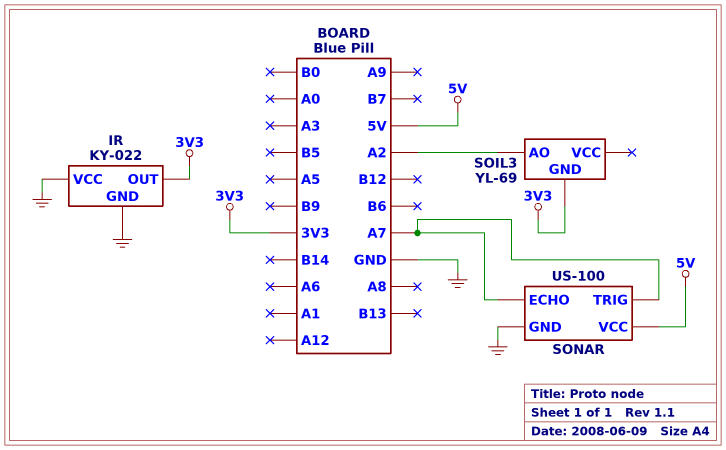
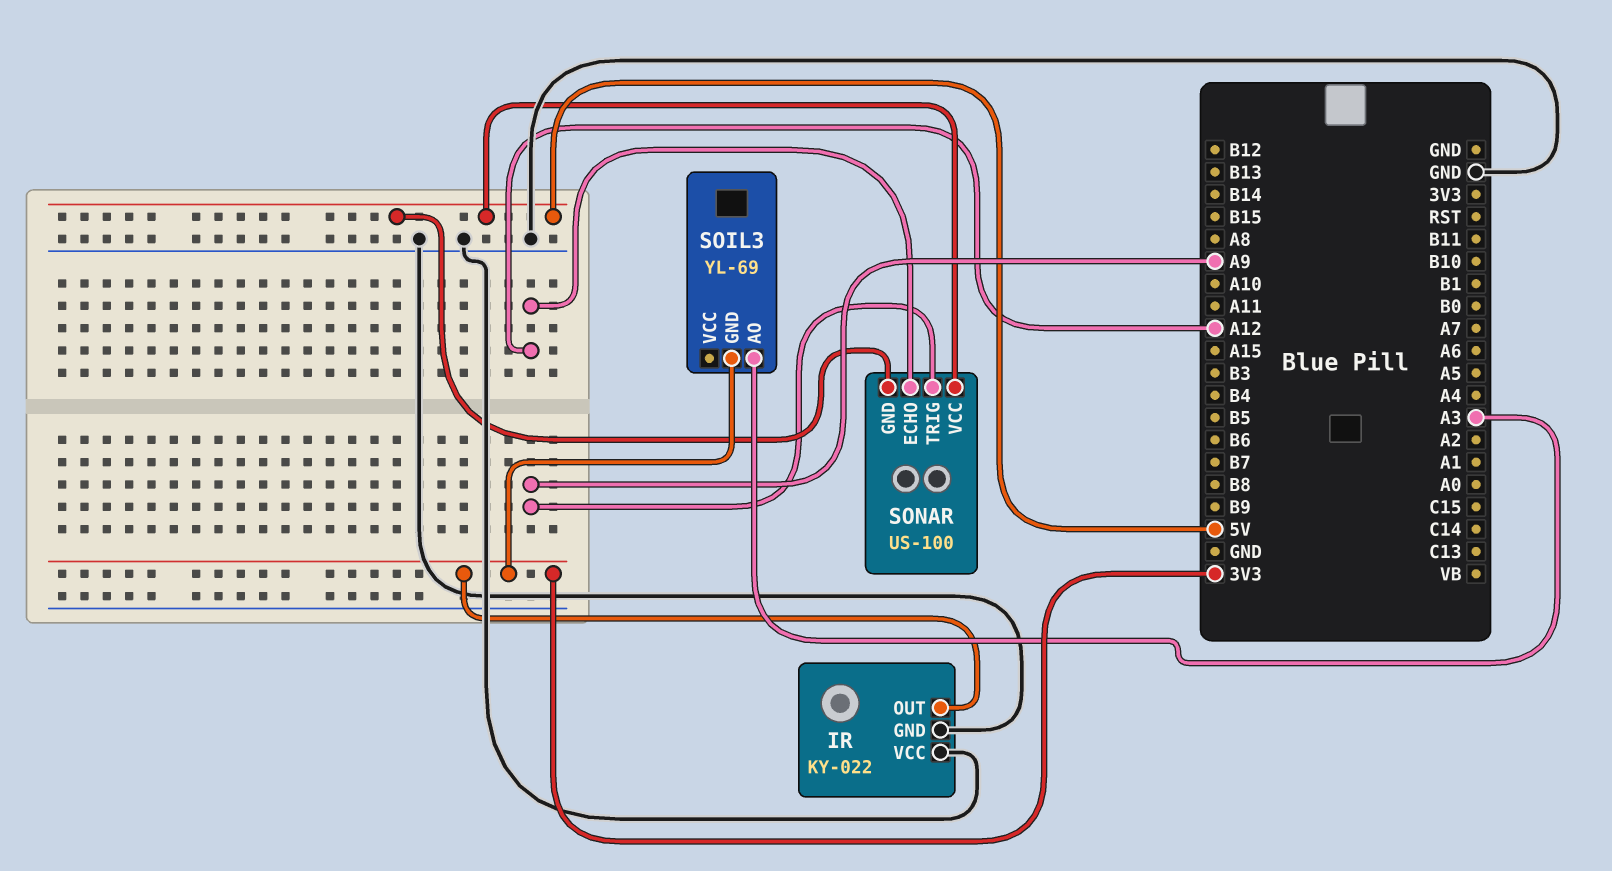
SOIL3 pin AO: A2 -> A3
SONAR pin ECHO: A7 -> A12
SONAR pin GND: GND -> 5V
SONAR pin TRIG: A7 -> A9

